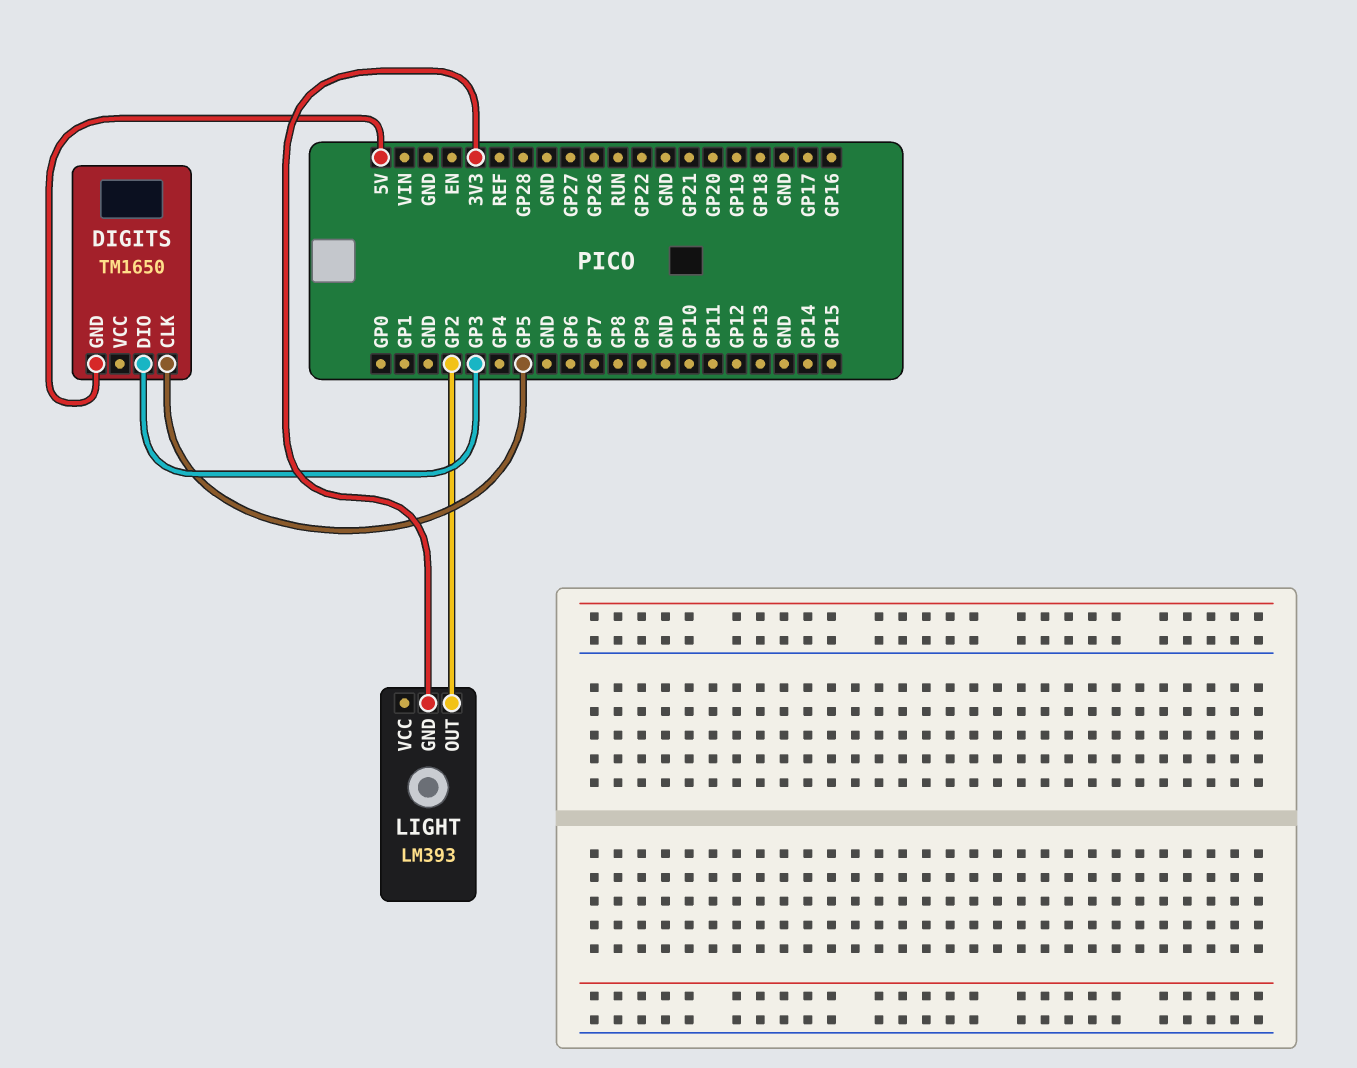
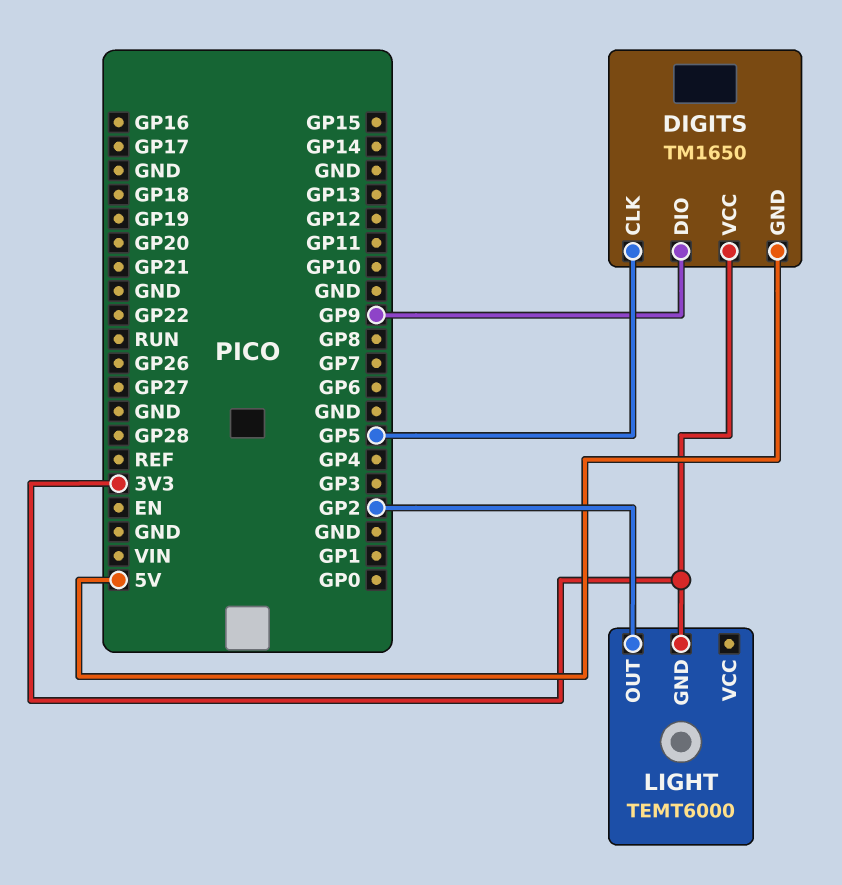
DIGITS pin DIO: GP3 -> GP9
DIGITS pin VCC: none -> 3V3
LIGHT: LM393 -> TEMT6000

